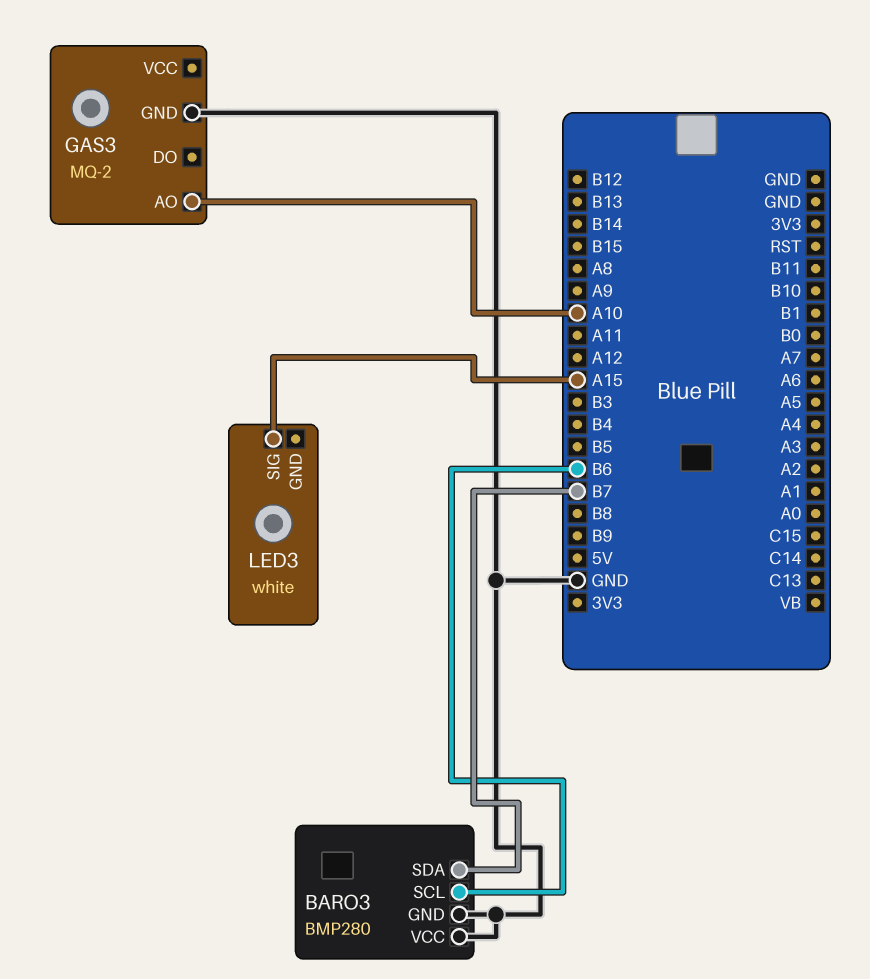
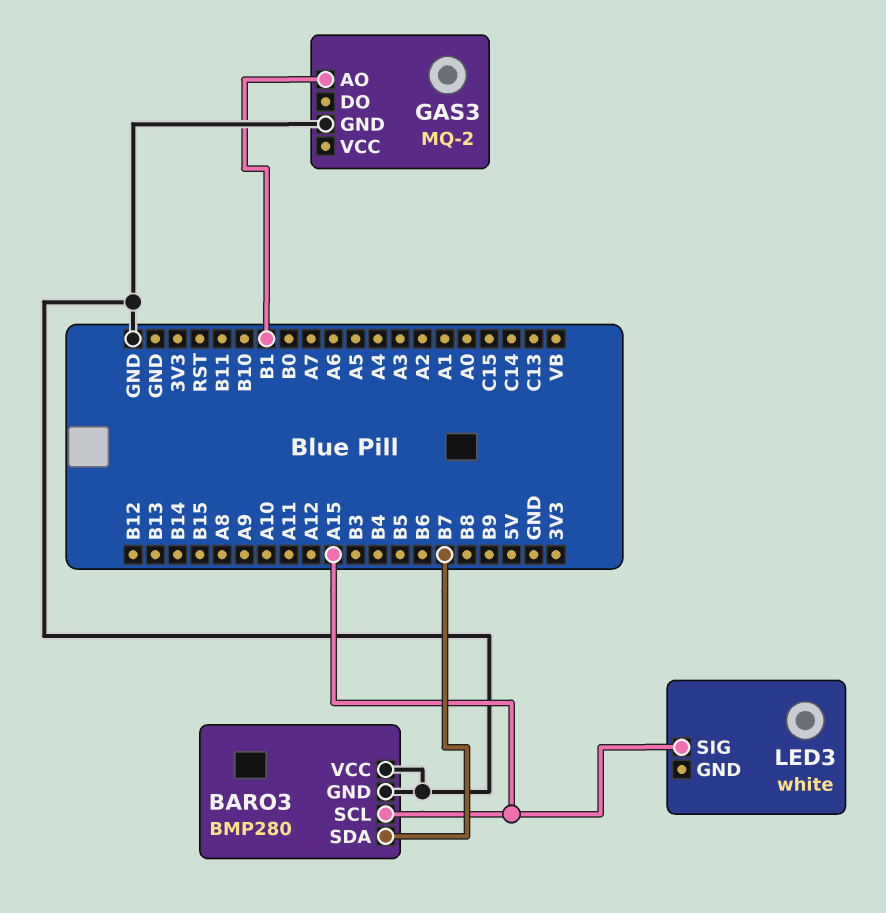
BARO3 pin SCL: B6 -> A15
GAS3 pin AO: A10 -> B1

